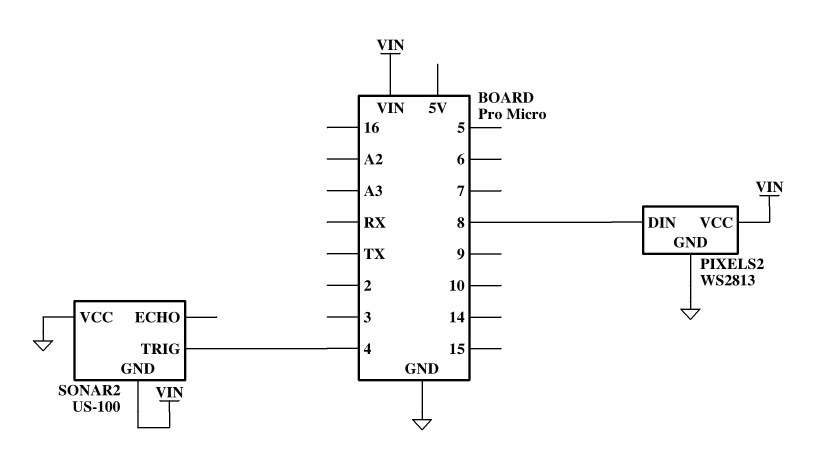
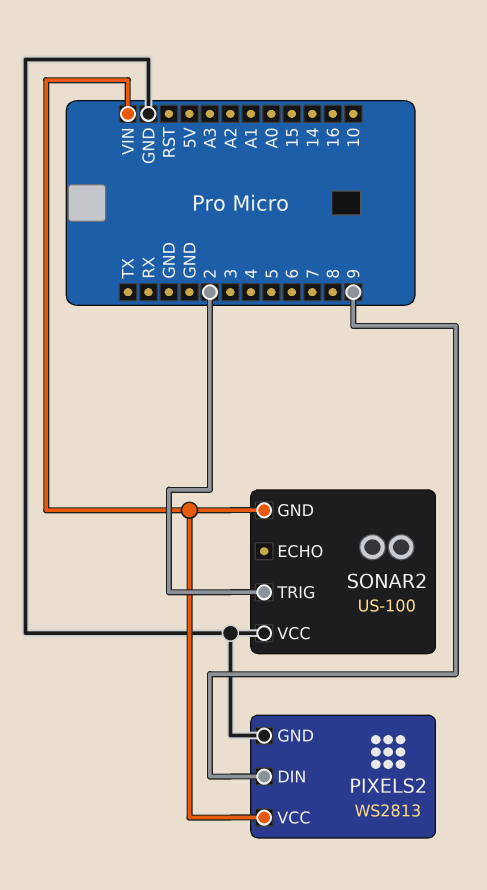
PIXELS2 pin DIN: 8 -> 9
SONAR2 pin TRIG: 4 -> 2

